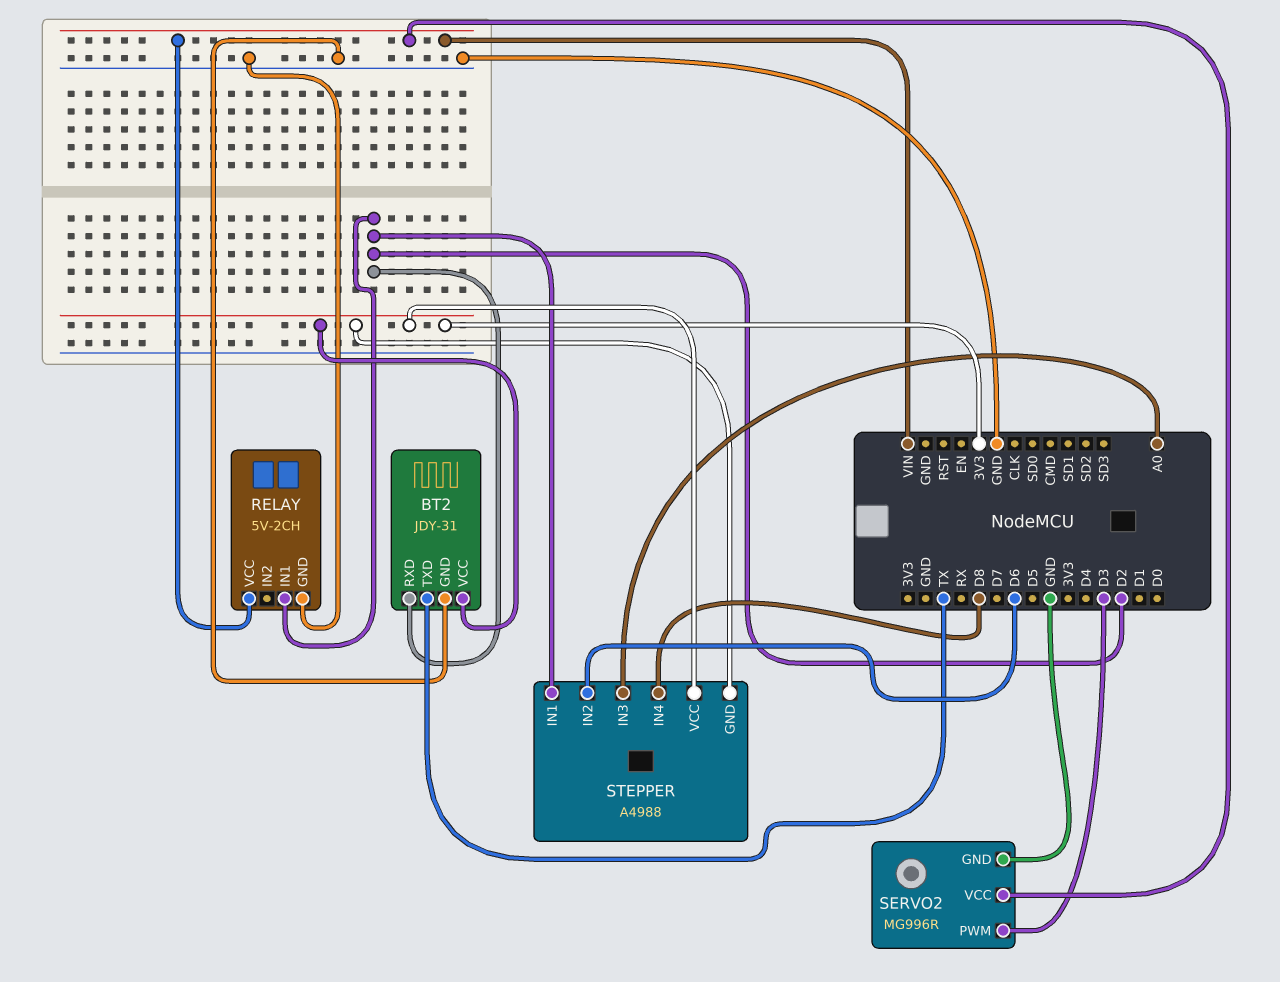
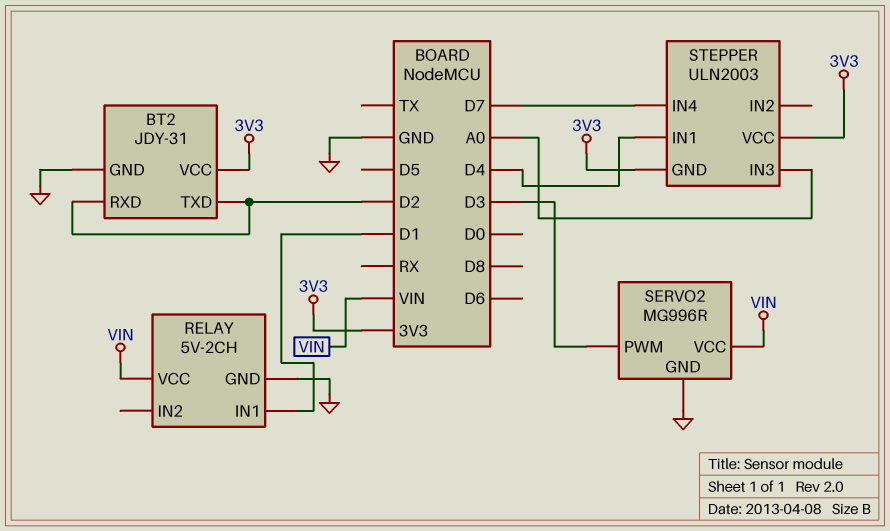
BT2 pin TXD: TX -> D2
RELAY pin IN1: D2 -> D1
STEPPER: A4988 -> ULN2003
STEPPER pin IN1: D2 -> D4
STEPPER pin IN2: D6 -> none
STEPPER pin IN4: D8 -> D7

